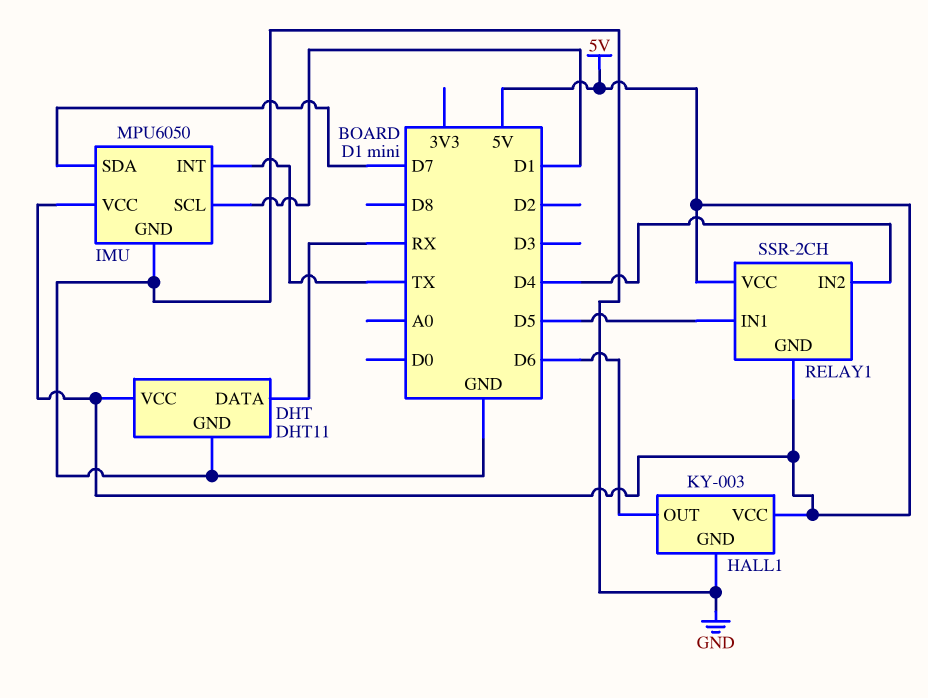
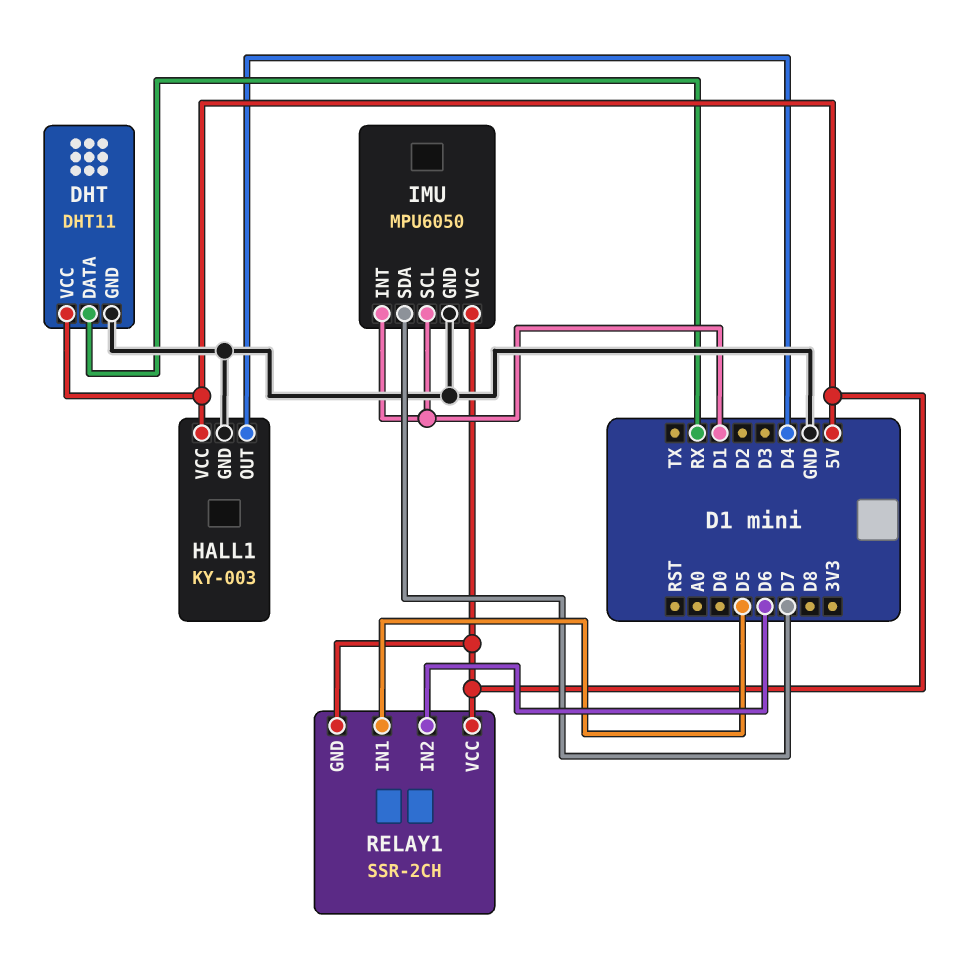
HALL1 pin OUT: D6 -> D4
IMU pin INT: TX -> D1
RELAY1 pin IN2: D4 -> D6

